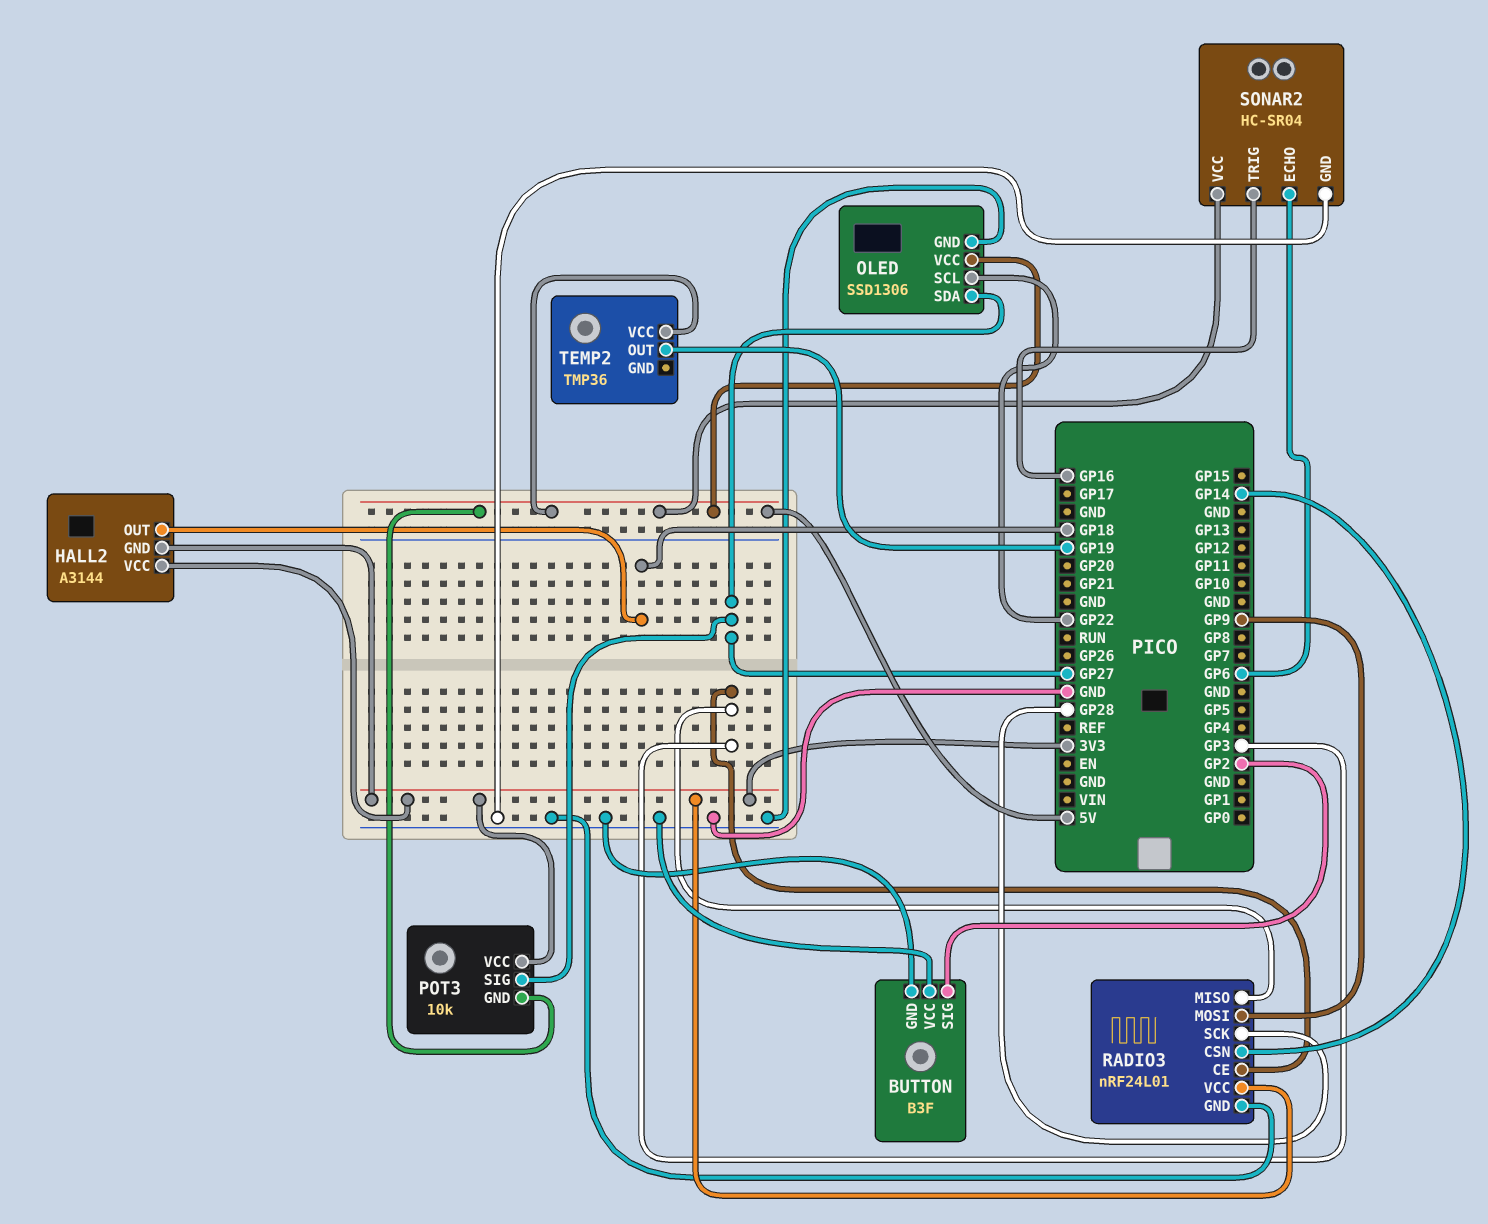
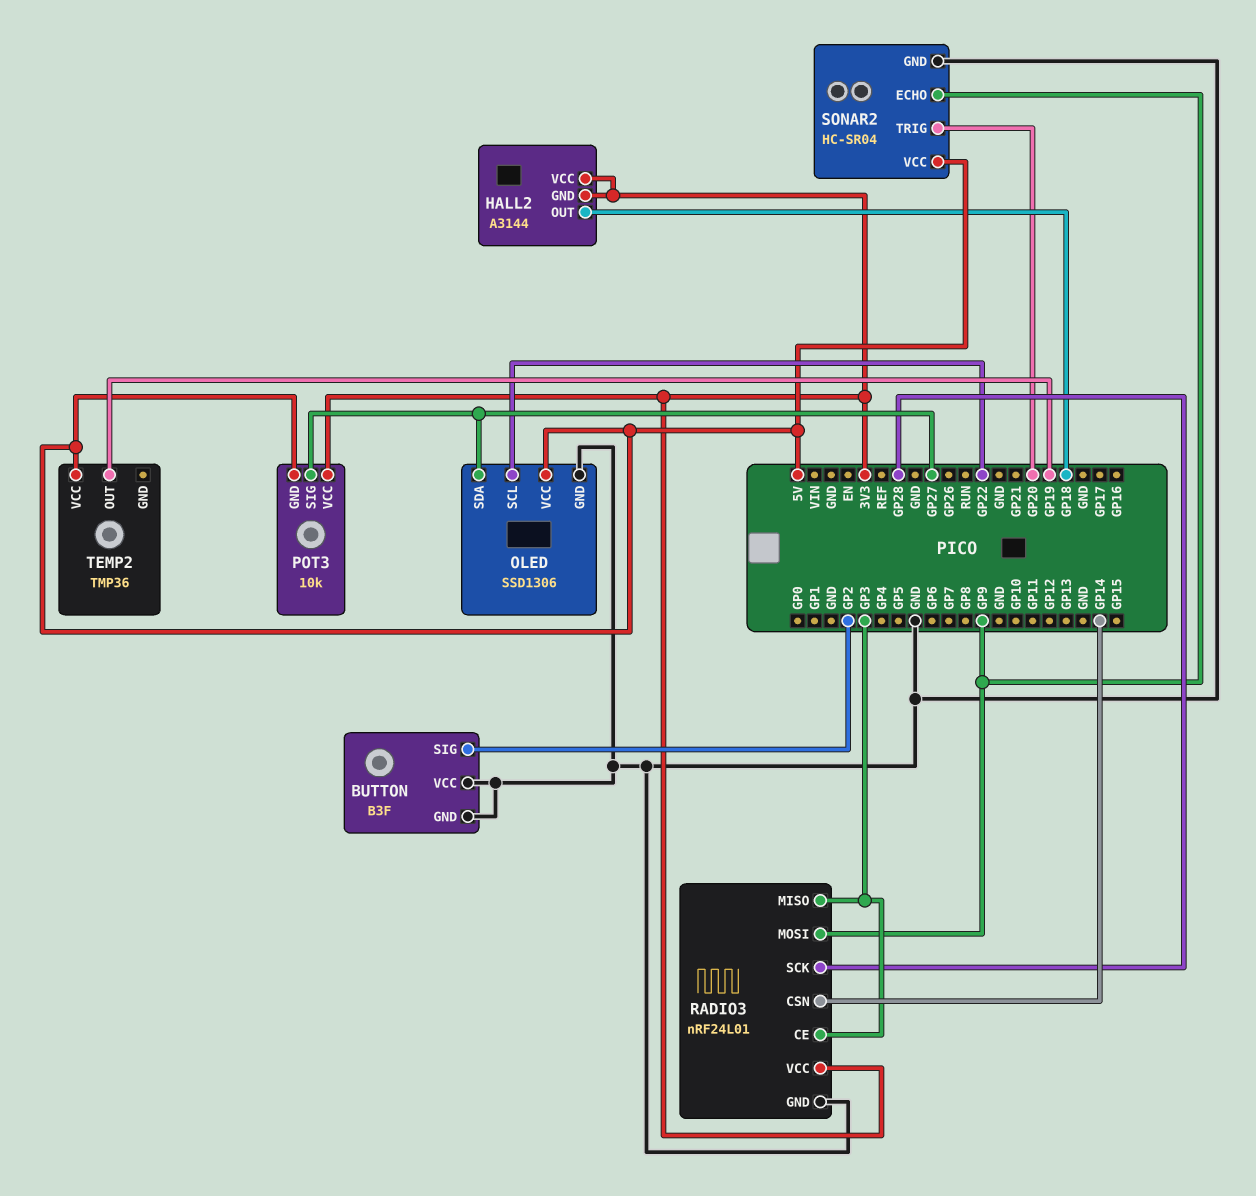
SONAR2 pin ECHO: GP6 -> GP9
SONAR2 pin TRIG: GP16 -> GP20

